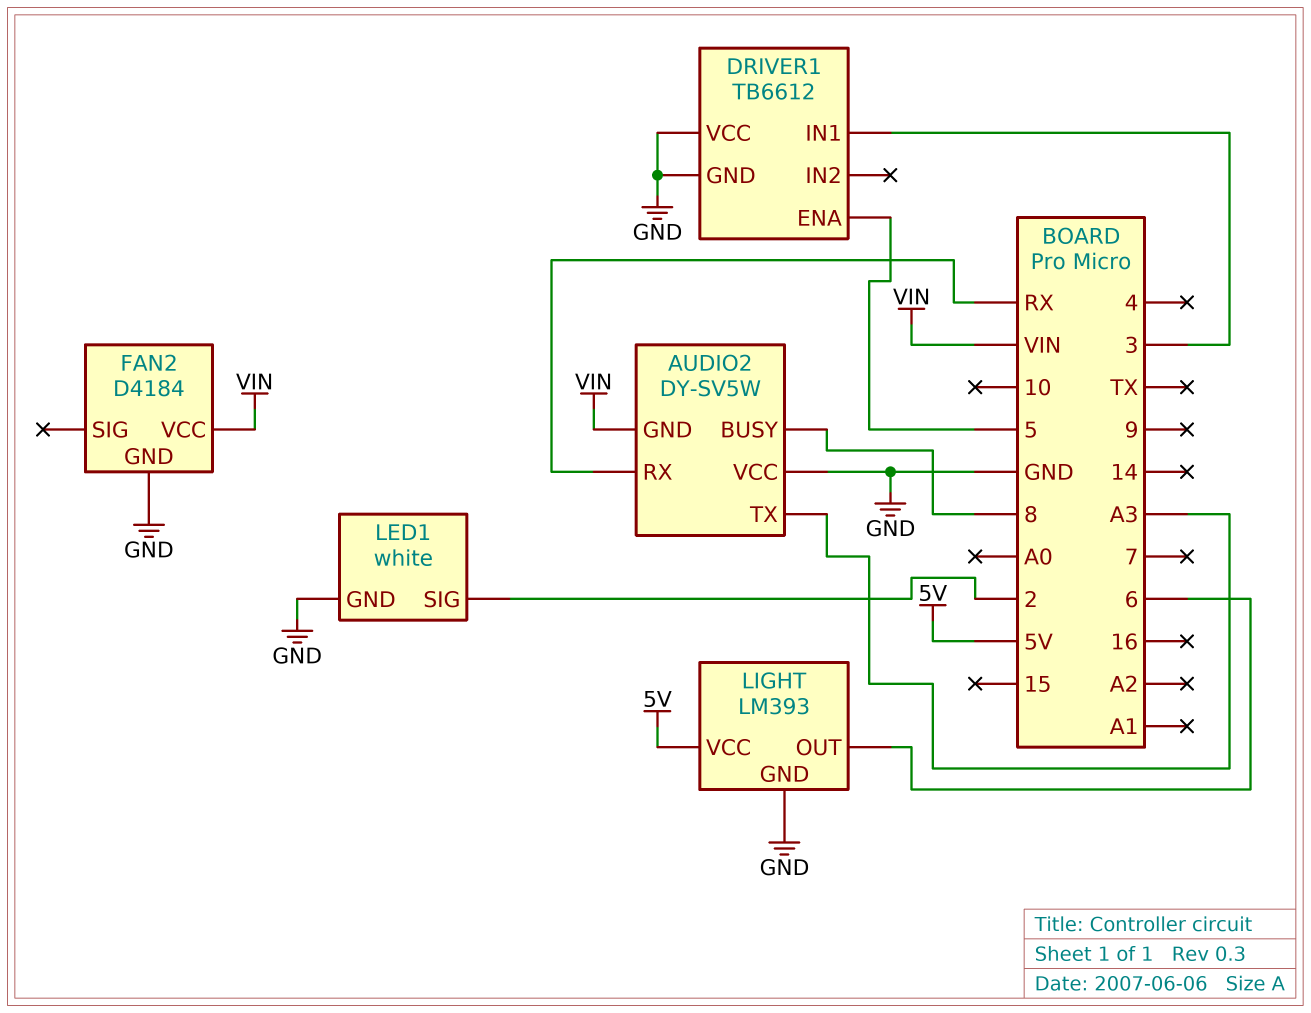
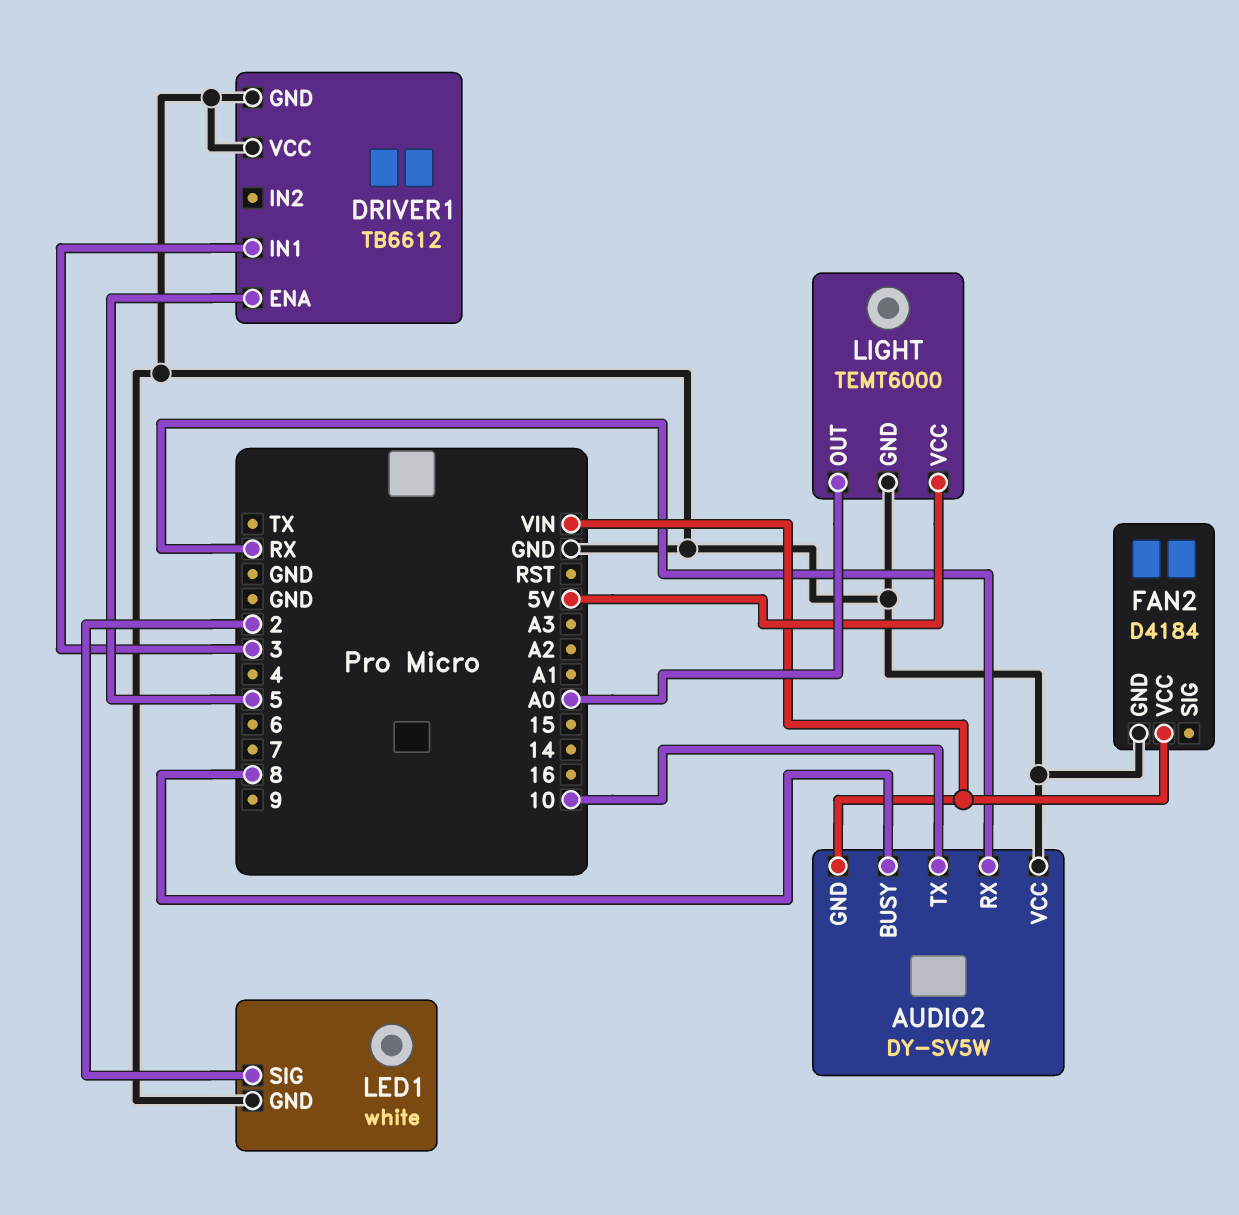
AUDIO2 pin TX: A3 -> 10
LIGHT: LM393 -> TEMT6000
LIGHT pin OUT: 6 -> A0

